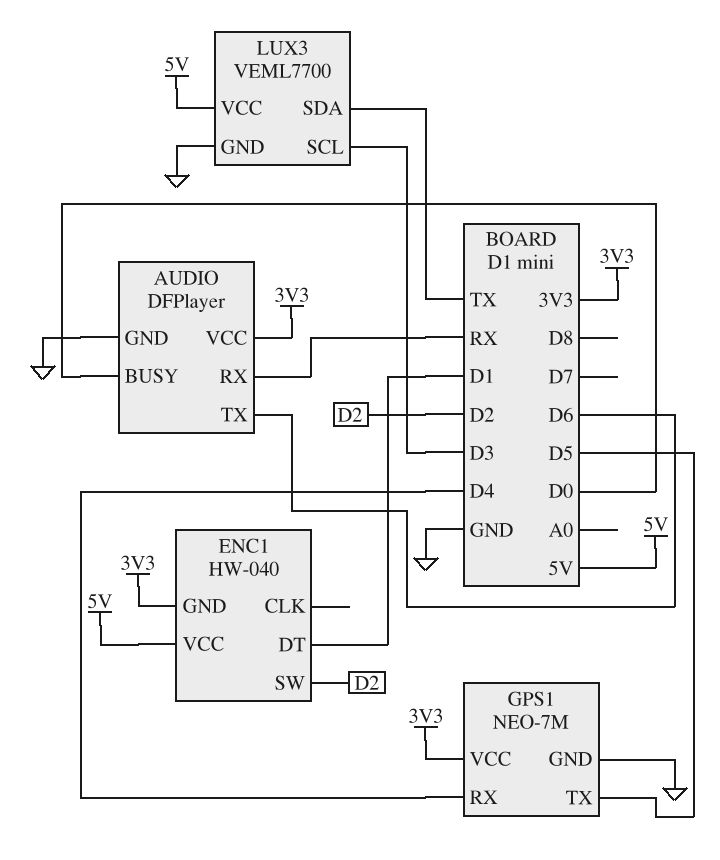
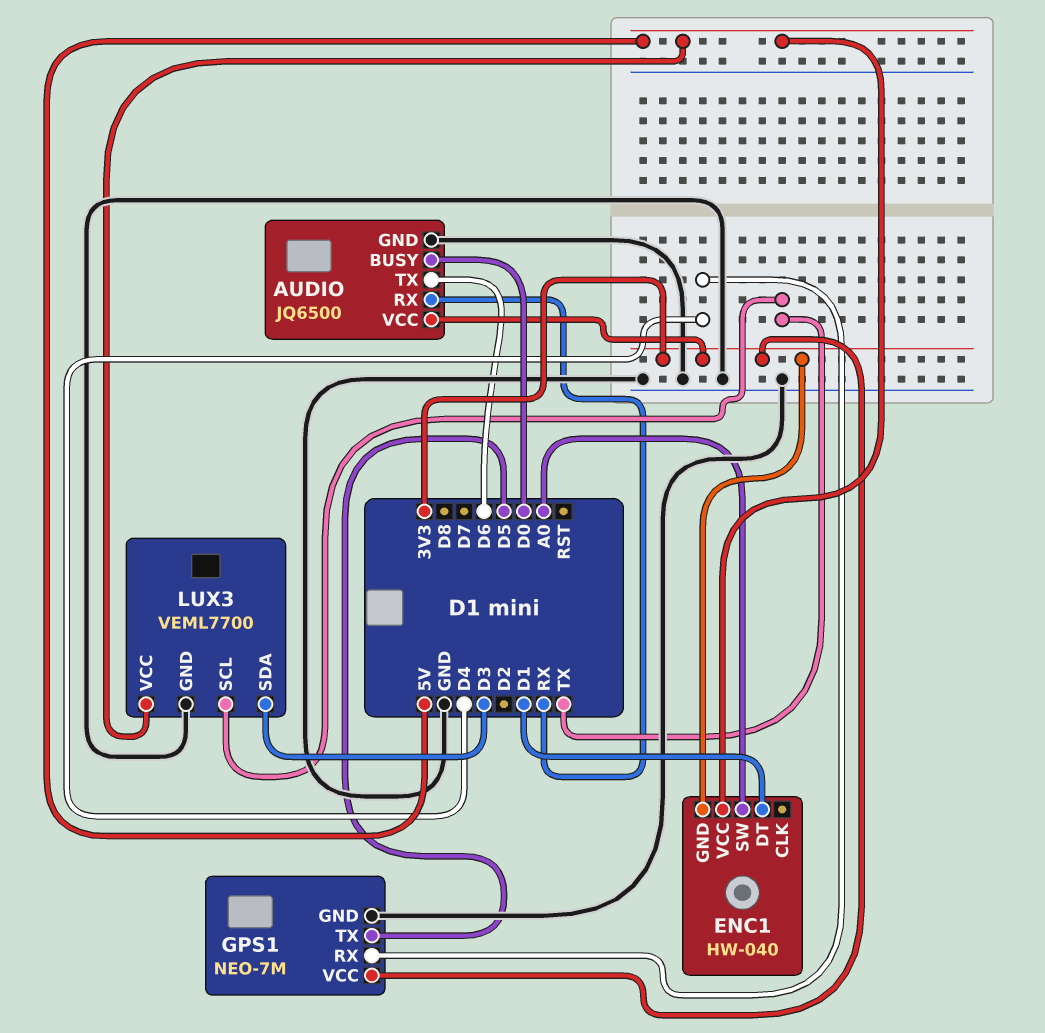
AUDIO: DFPlayer -> JQ6500
ENC1 pin SW: D2 -> A0
LUX3 pin SCL: D3 -> TX
LUX3 pin SDA: TX -> D3

